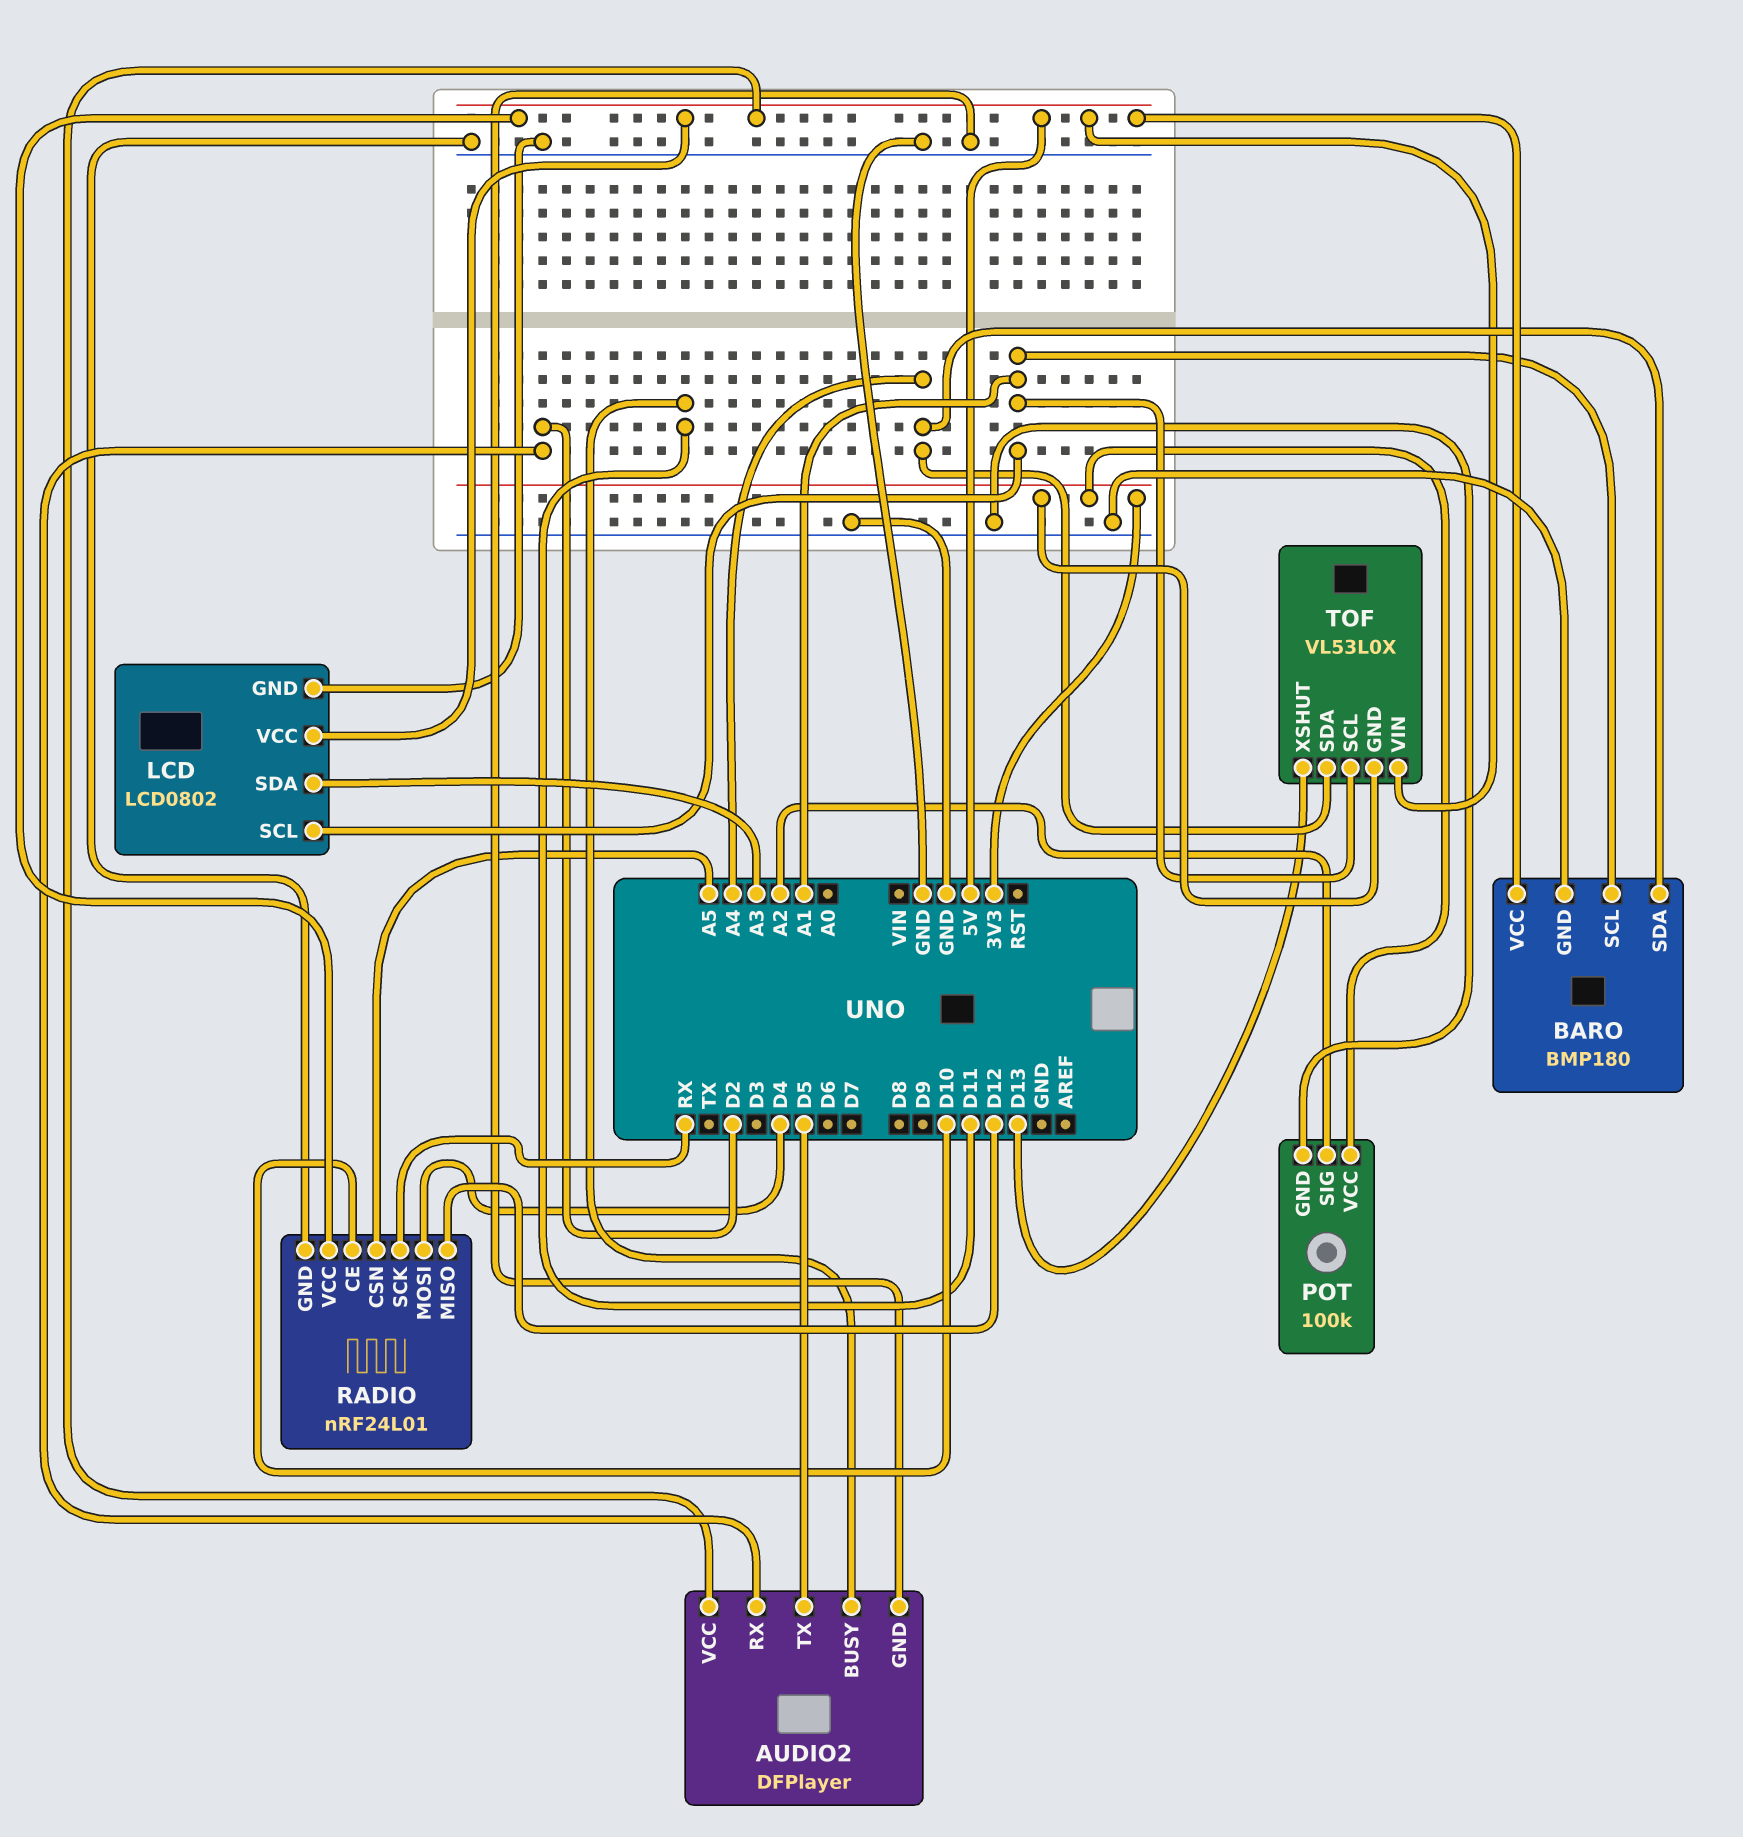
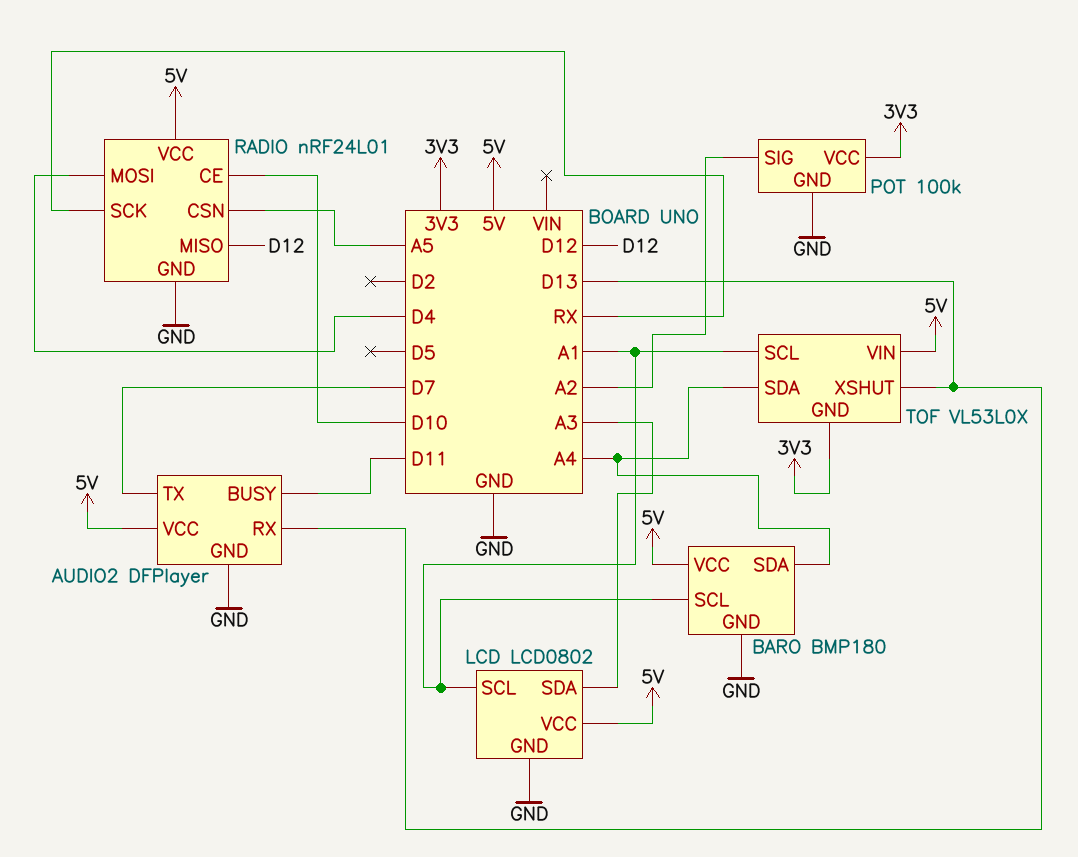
AUDIO2 pin RX: D2 -> D13
AUDIO2 pin TX: D5 -> D7

